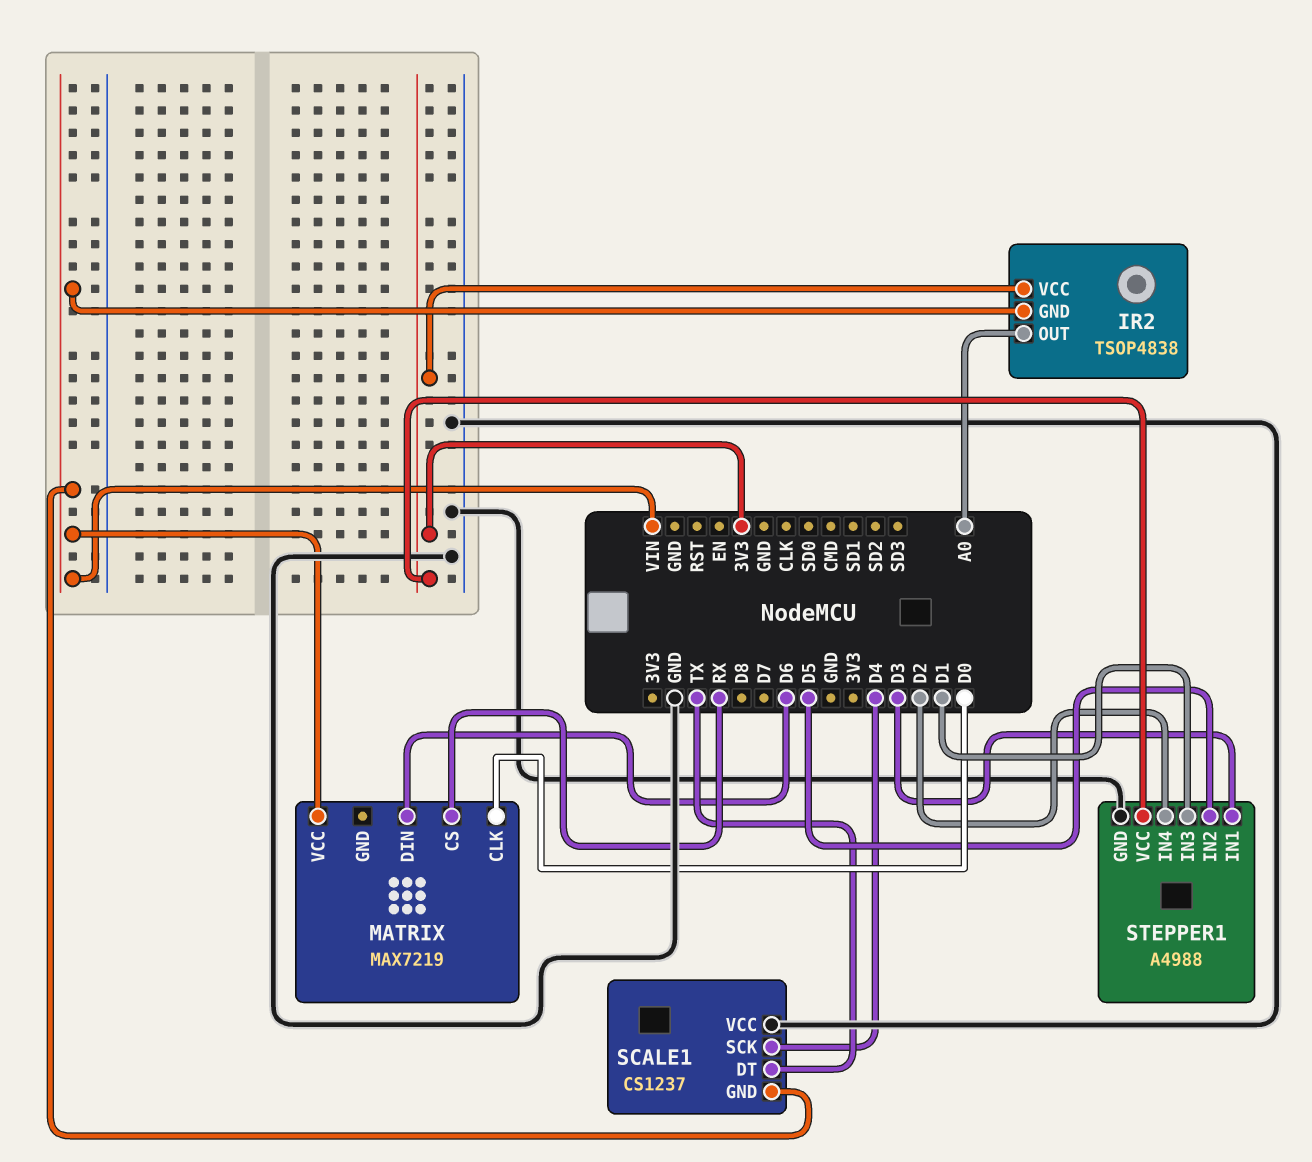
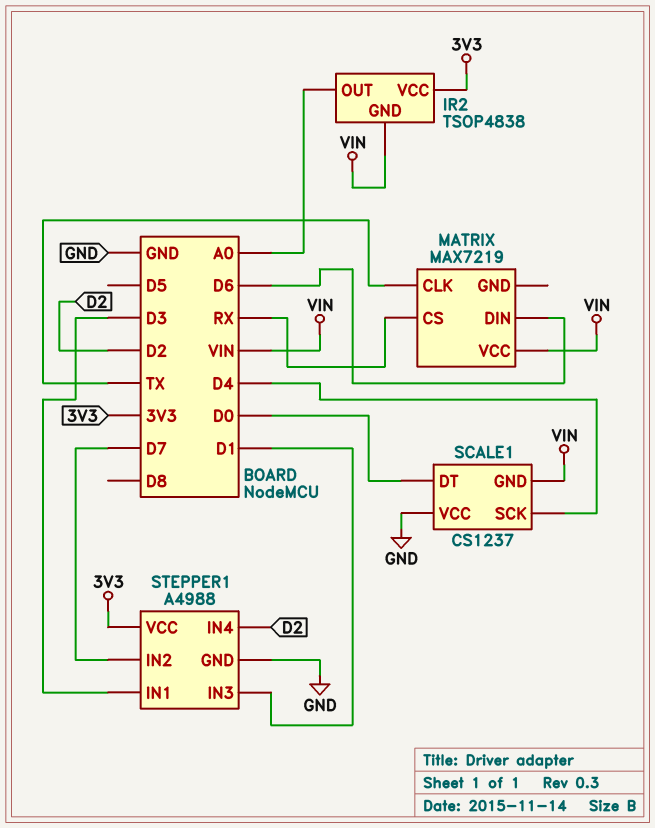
MATRIX pin CLK: D0 -> TX
SCALE1 pin DT: TX -> D0
STEPPER1 pin IN2: D5 -> D7

